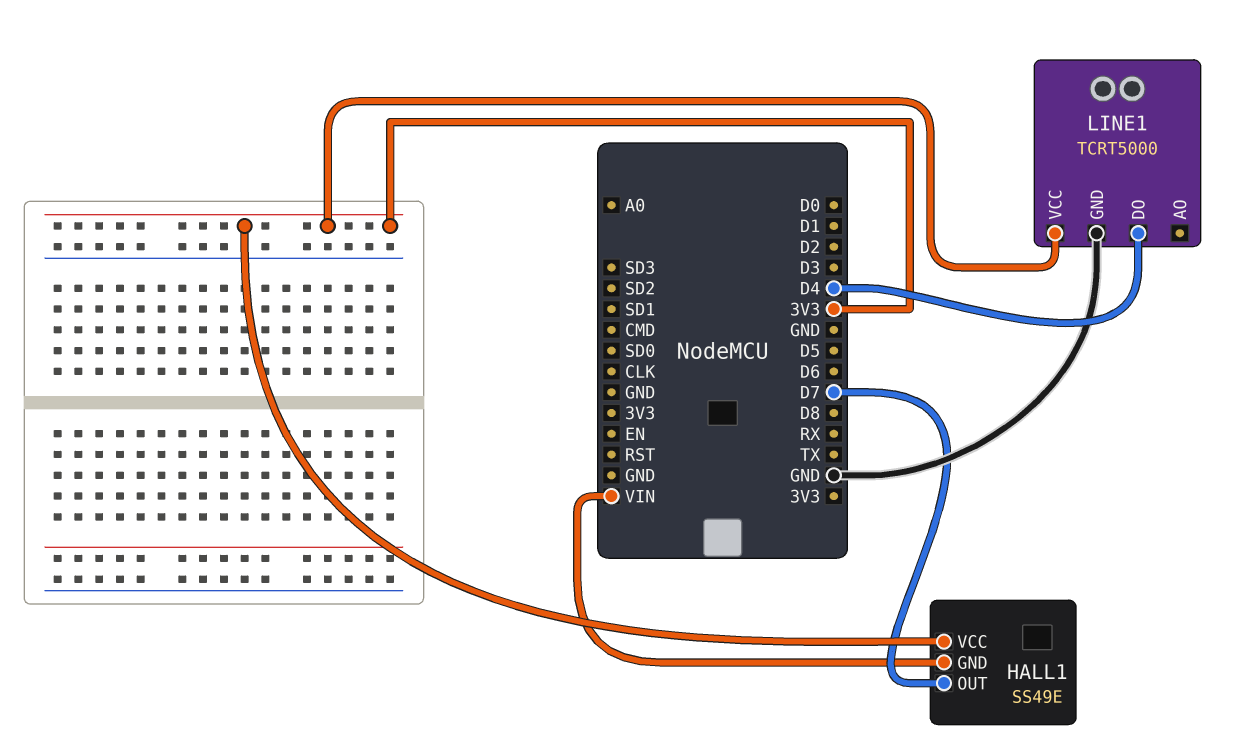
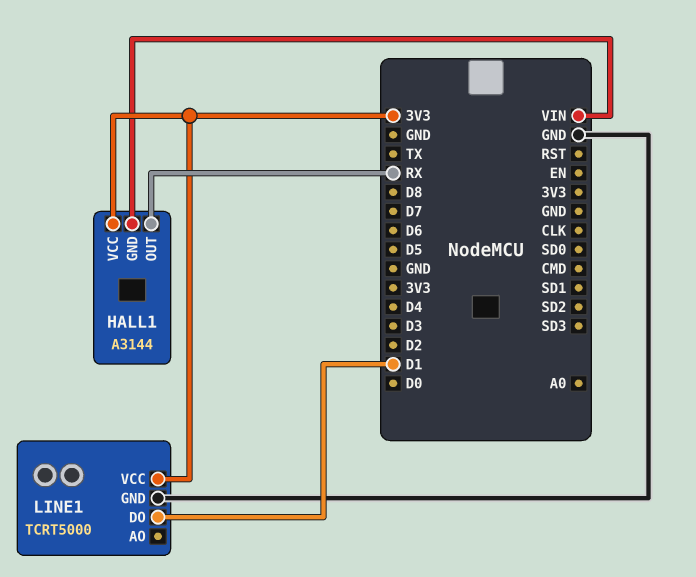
HALL1: SS49E -> A3144
HALL1 pin OUT: D7 -> RX
LINE1 pin DO: D4 -> D1

